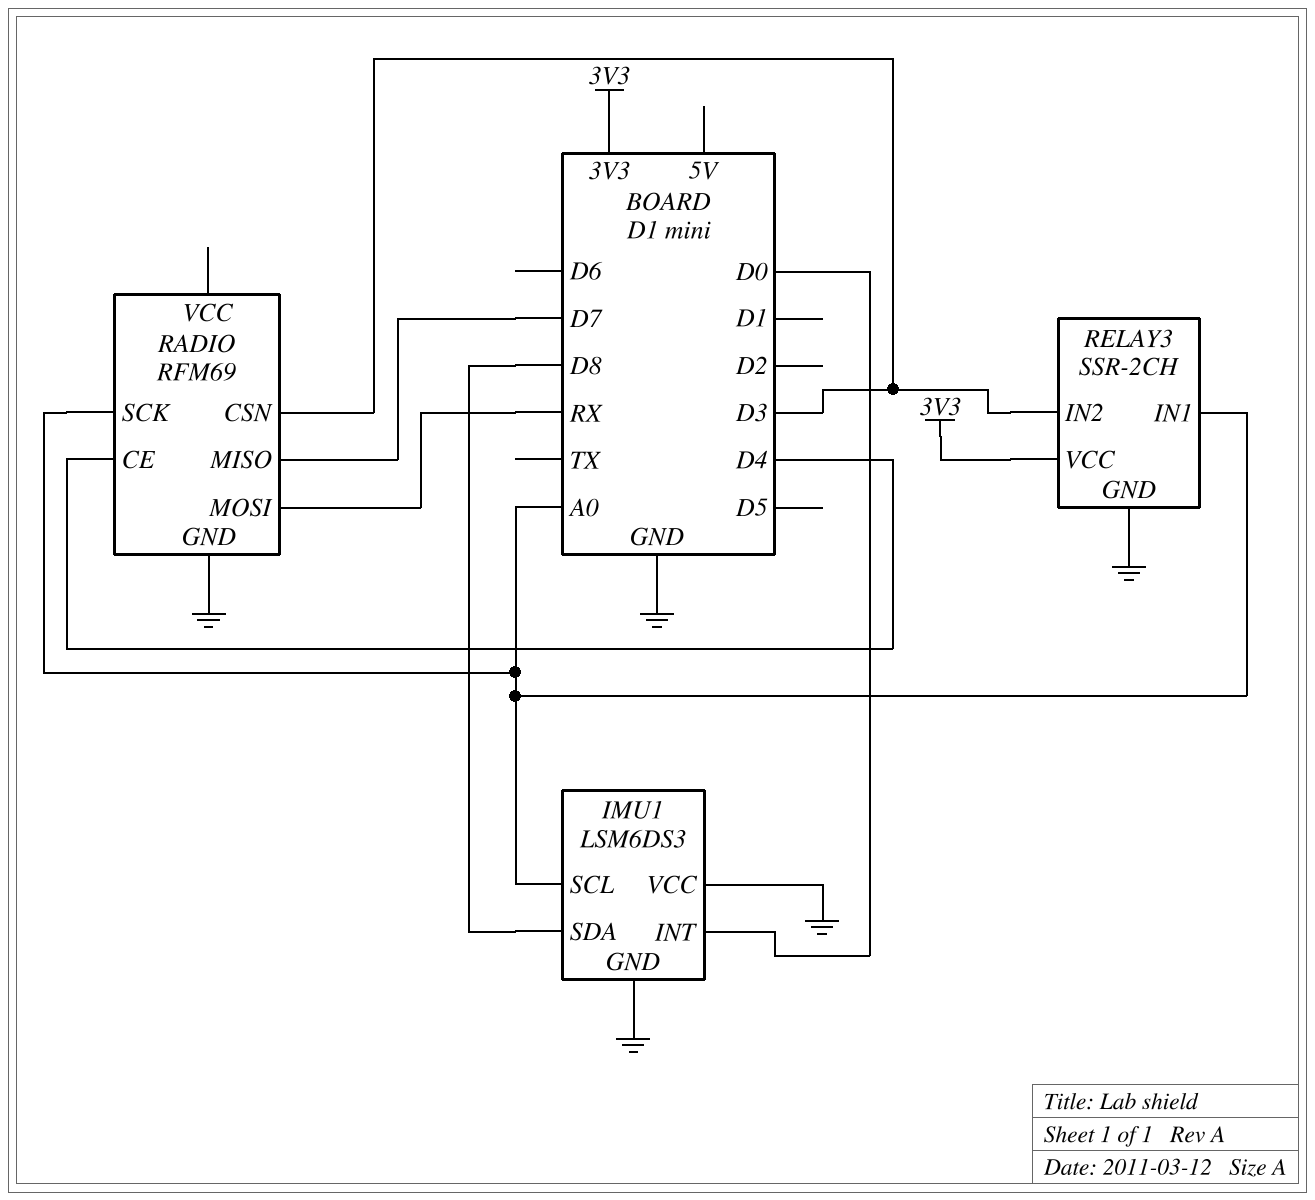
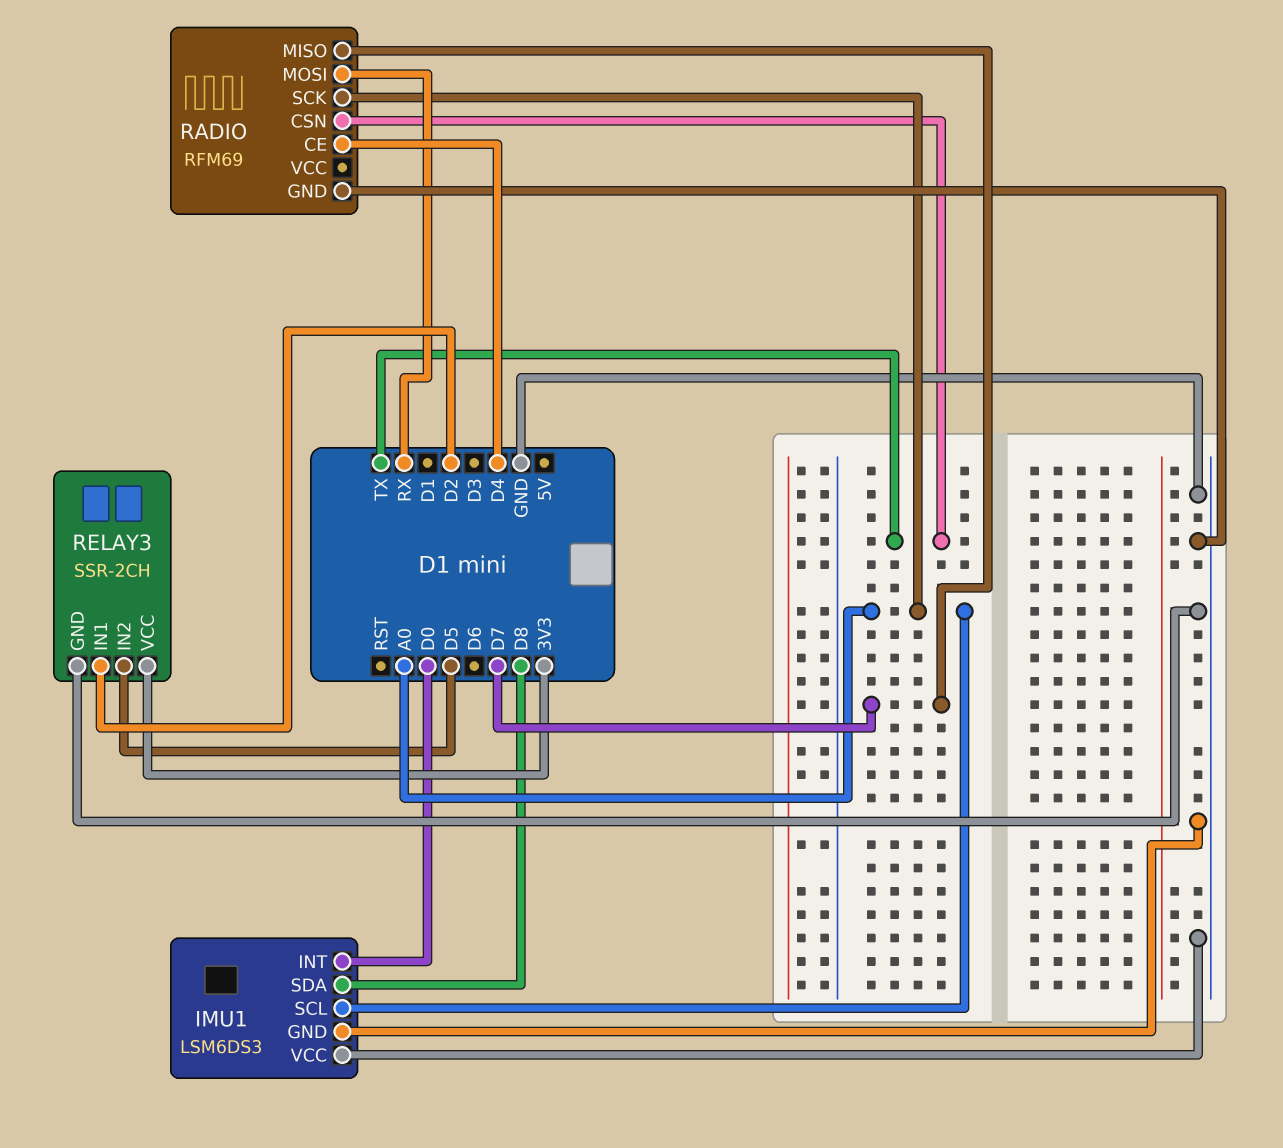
RADIO pin CSN: D3 -> TX
RELAY3 pin IN1: A0 -> D2
RELAY3 pin IN2: D3 -> D5

